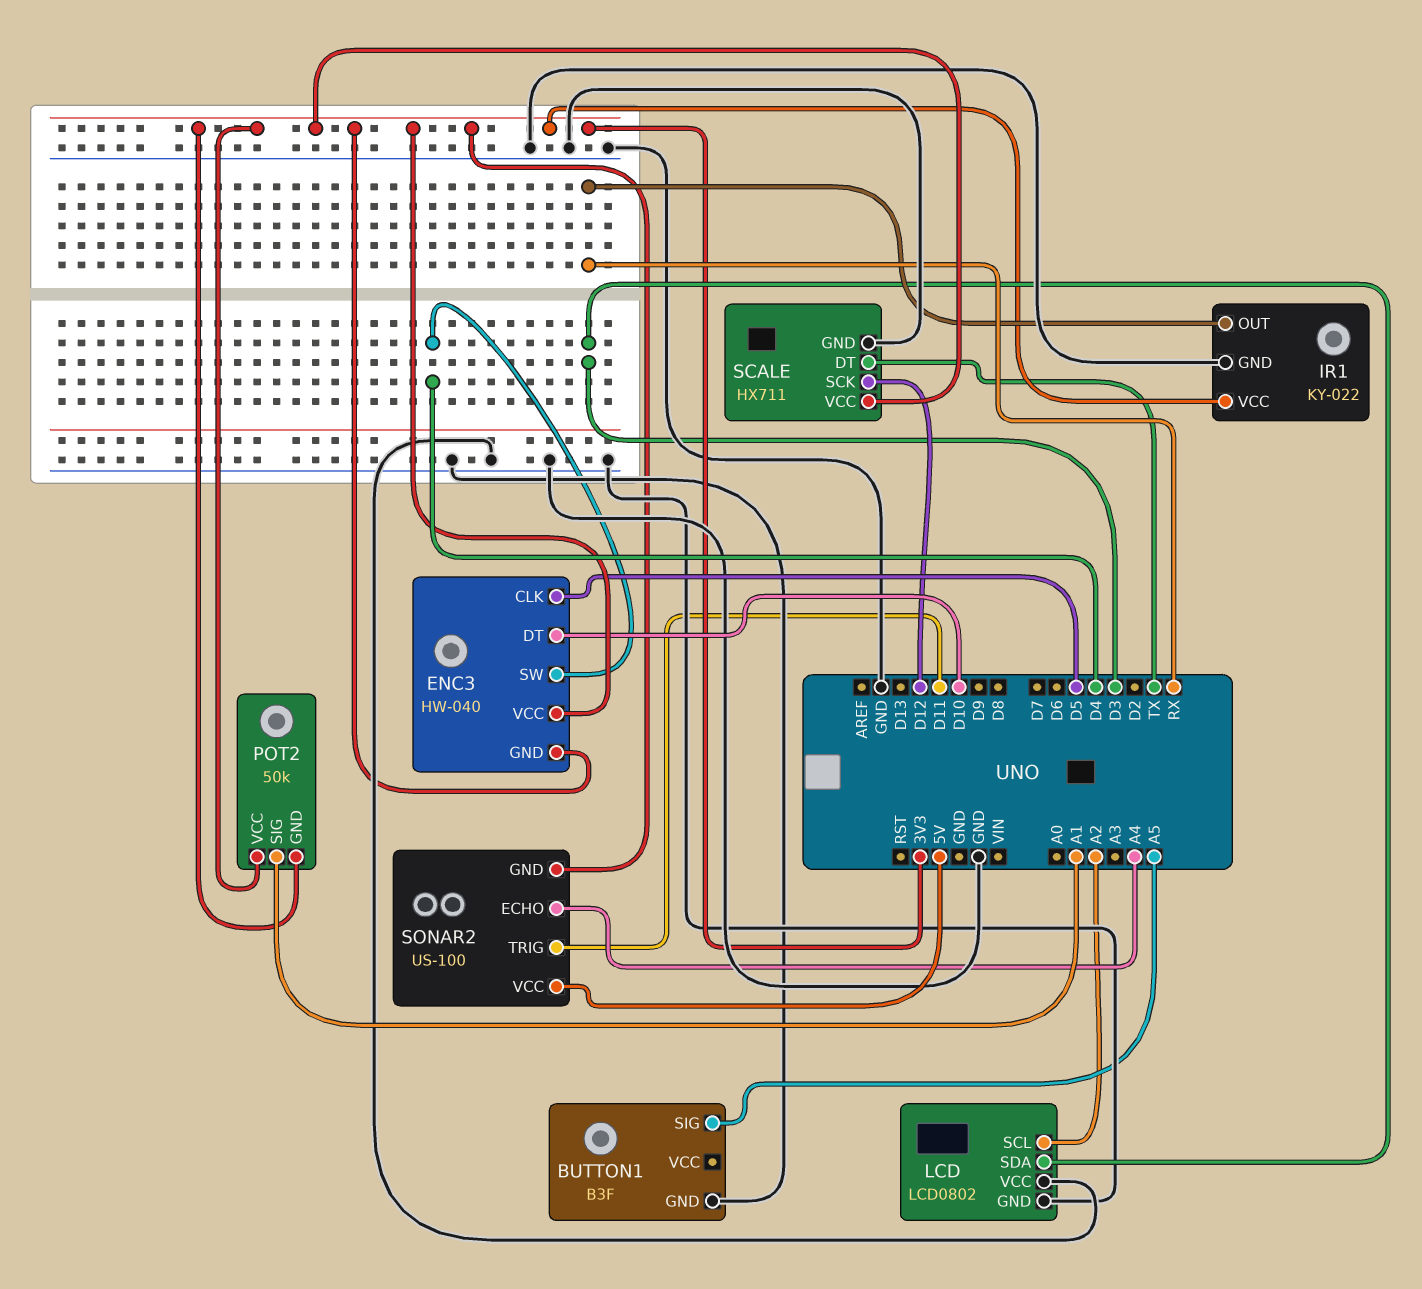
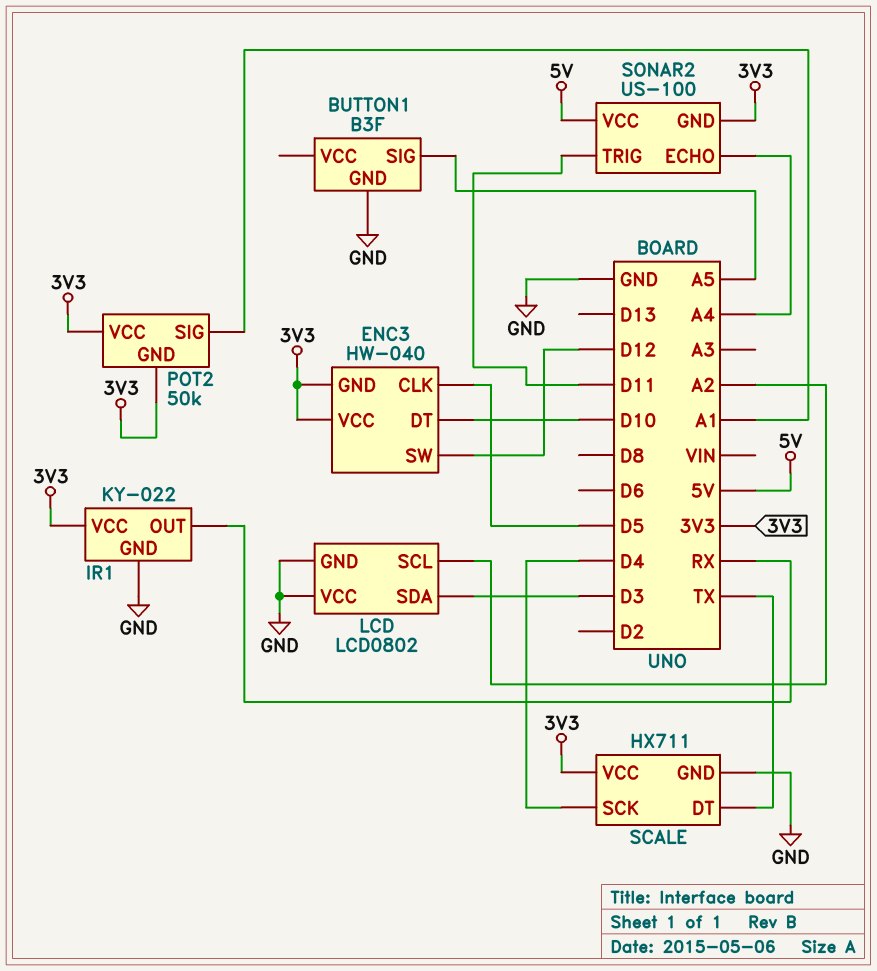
ENC3 pin SW: D4 -> D12
SCALE pin SCK: D12 -> D4

